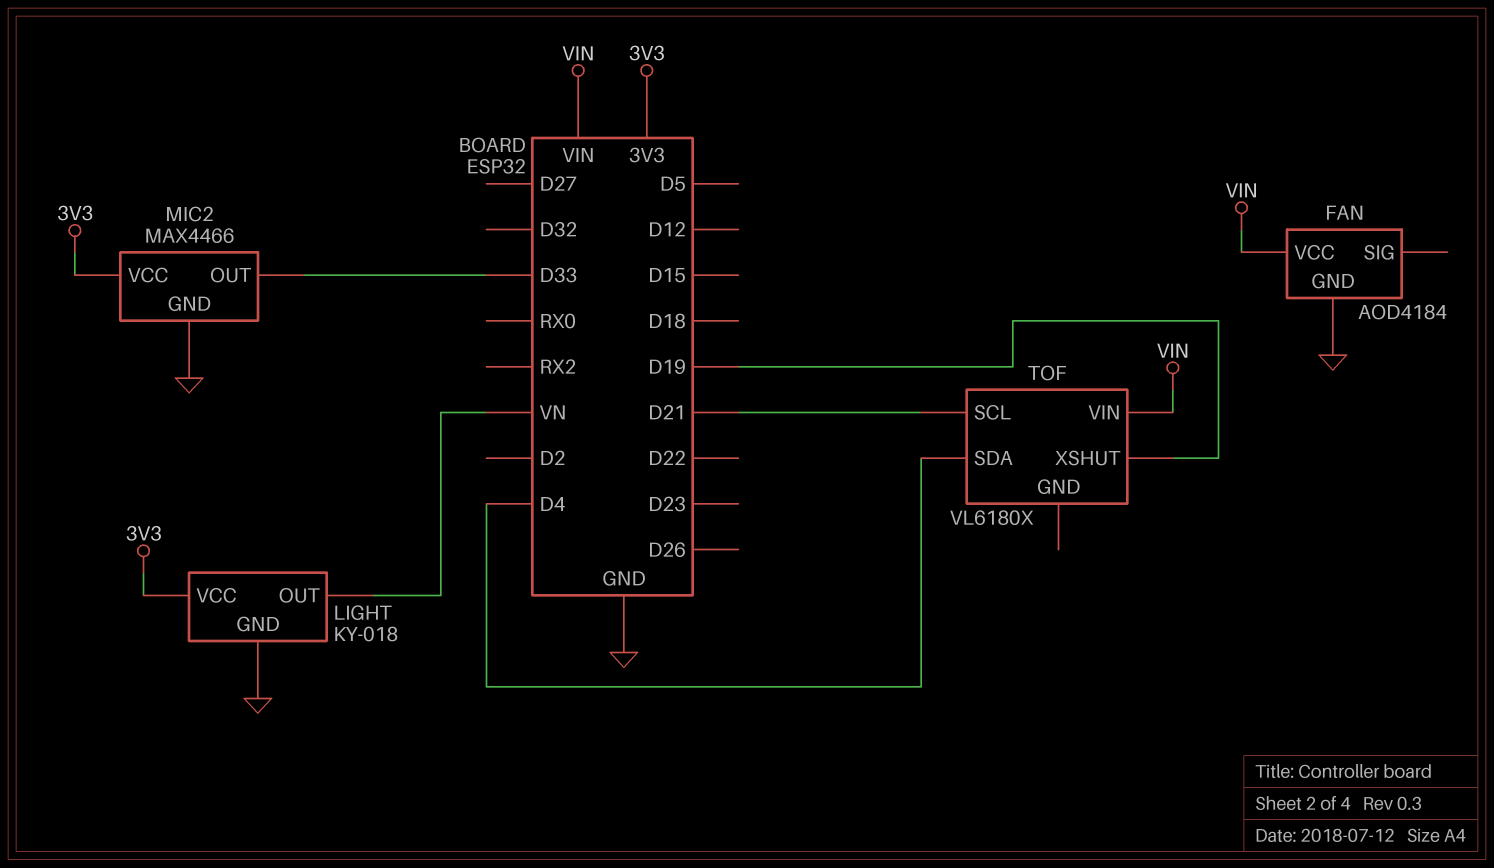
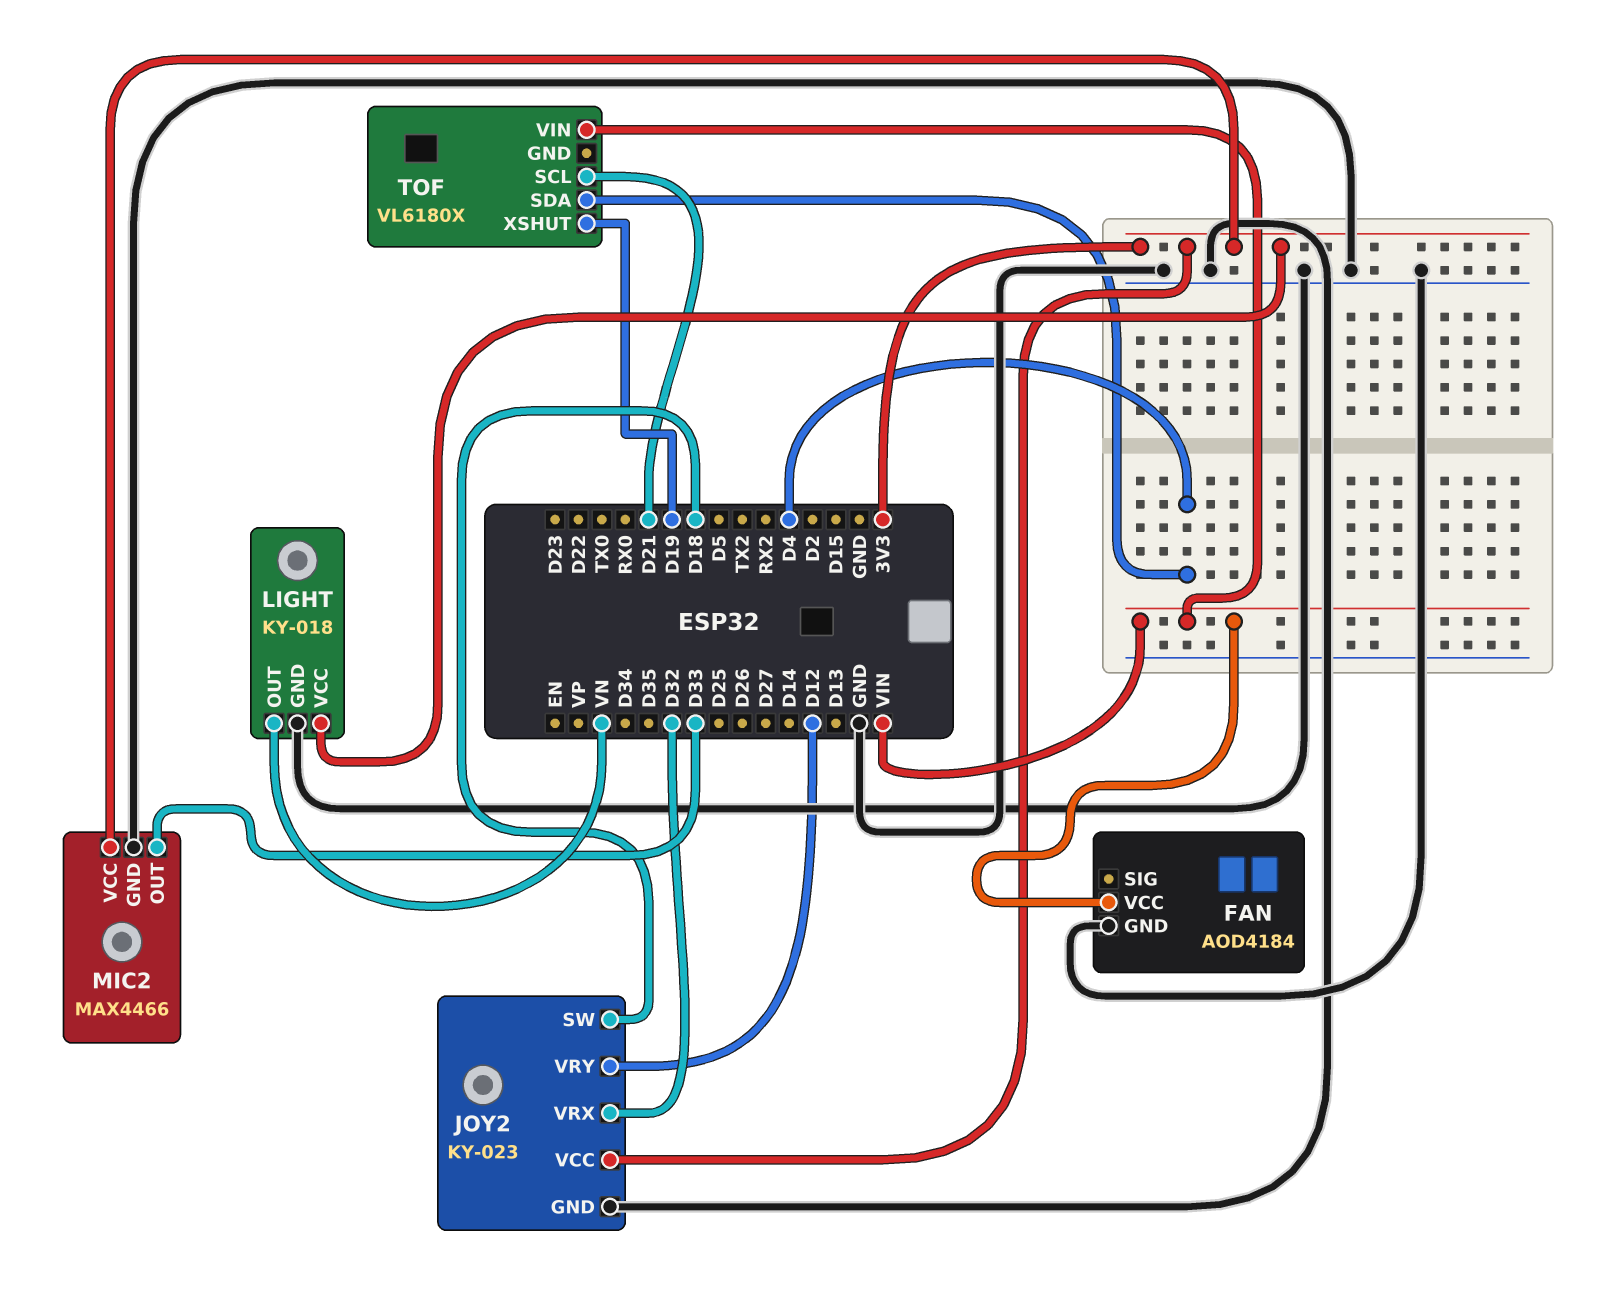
JOY2: none -> KY-023
JOY2 pin GND: none -> GND
JOY2 pin SW: none -> D18
JOY2 pin VCC: none -> 3V3
JOY2 pin VRX: none -> D32
JOY2 pin VRY: none -> D12

